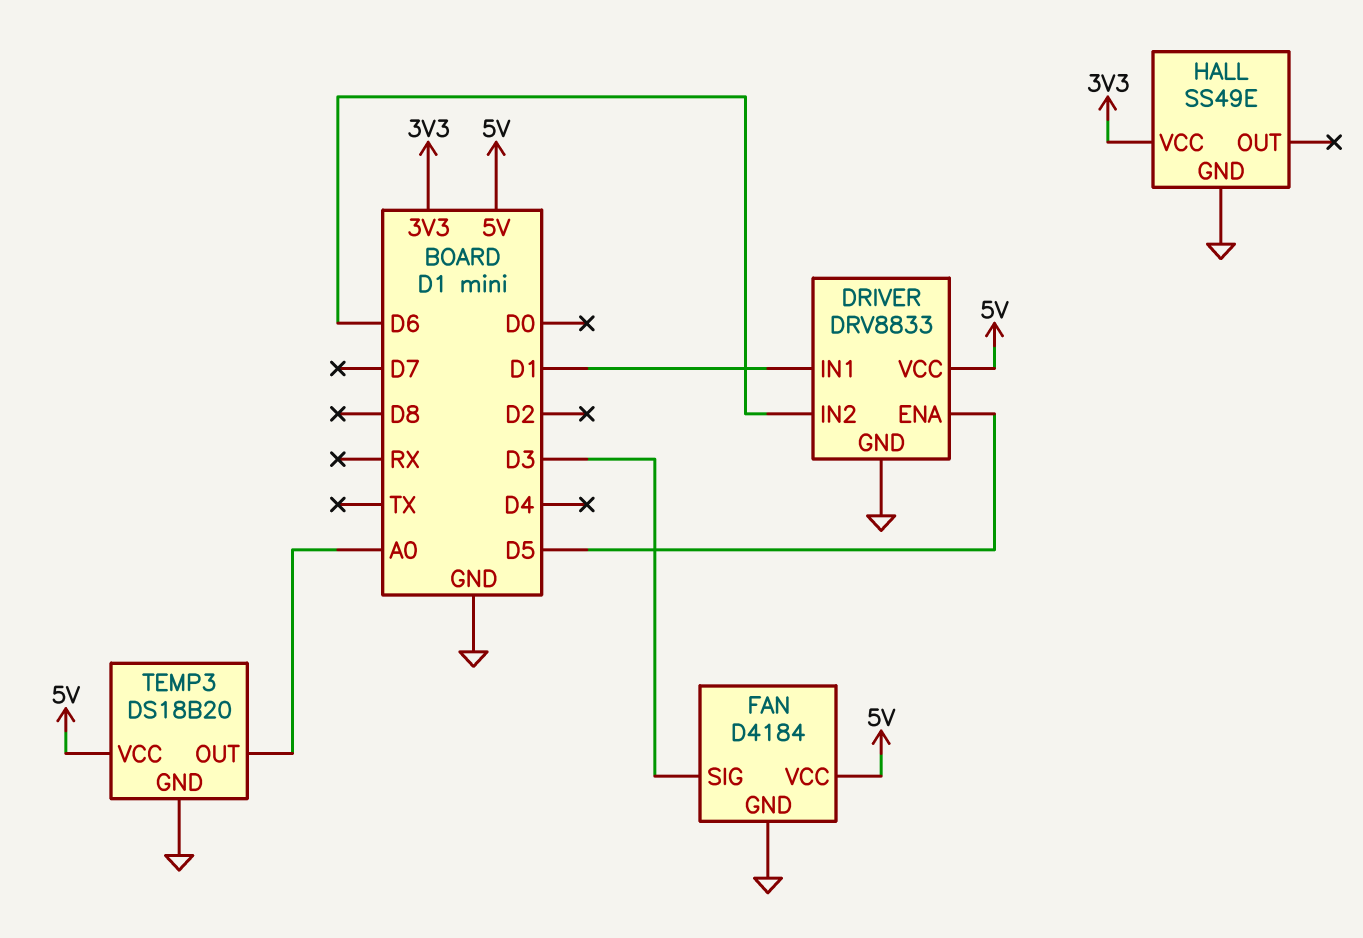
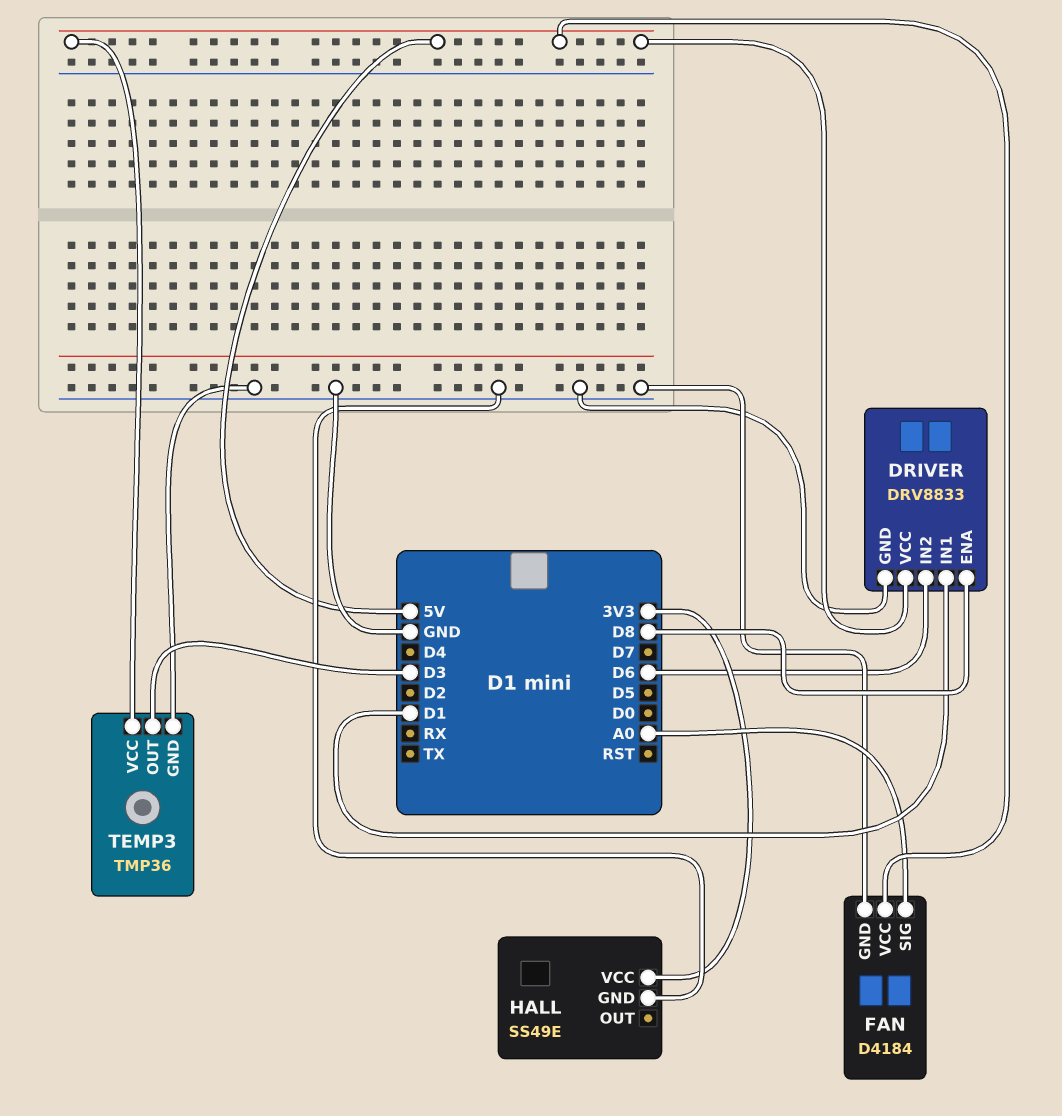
DRIVER pin ENA: D5 -> D8
FAN pin SIG: D3 -> A0
TEMP3: DS18B20 -> TMP36
TEMP3 pin OUT: A0 -> D3

